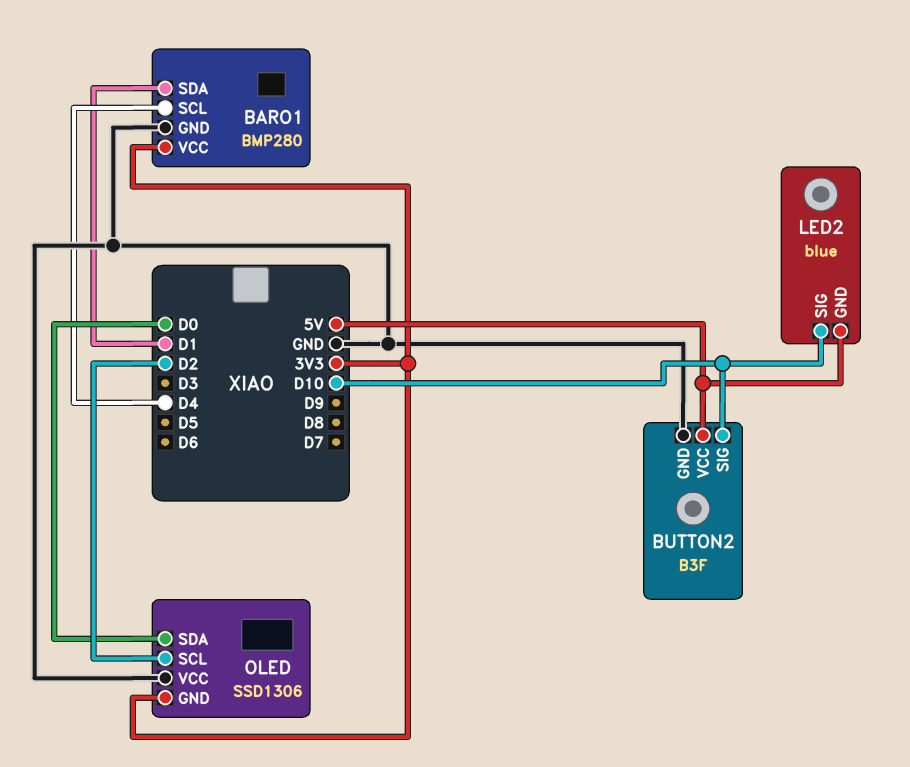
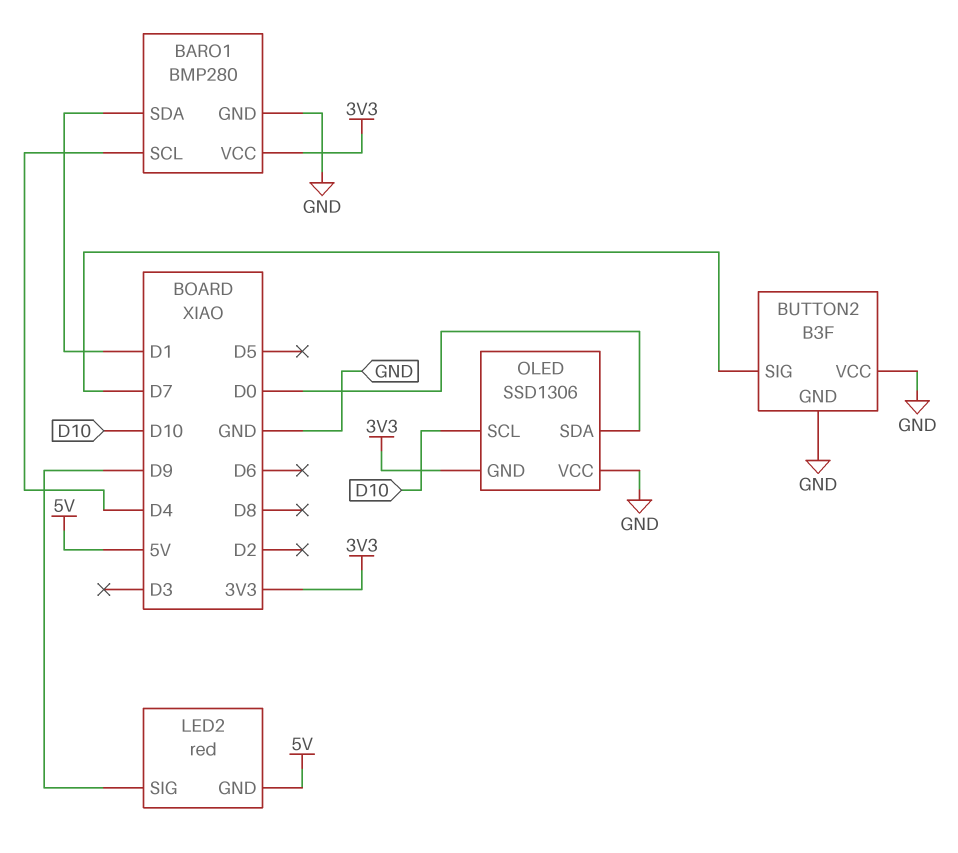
BUTTON2 pin SIG: D10 -> D7
BUTTON2 pin VCC: 5V -> GND
LED2: blue -> red
LED2 pin SIG: D10 -> D9
OLED pin SCL: D2 -> D10

